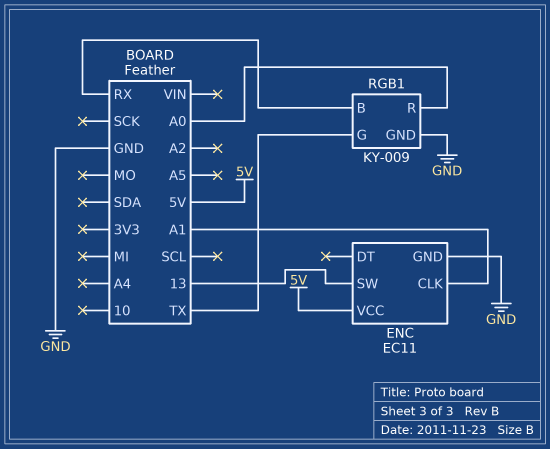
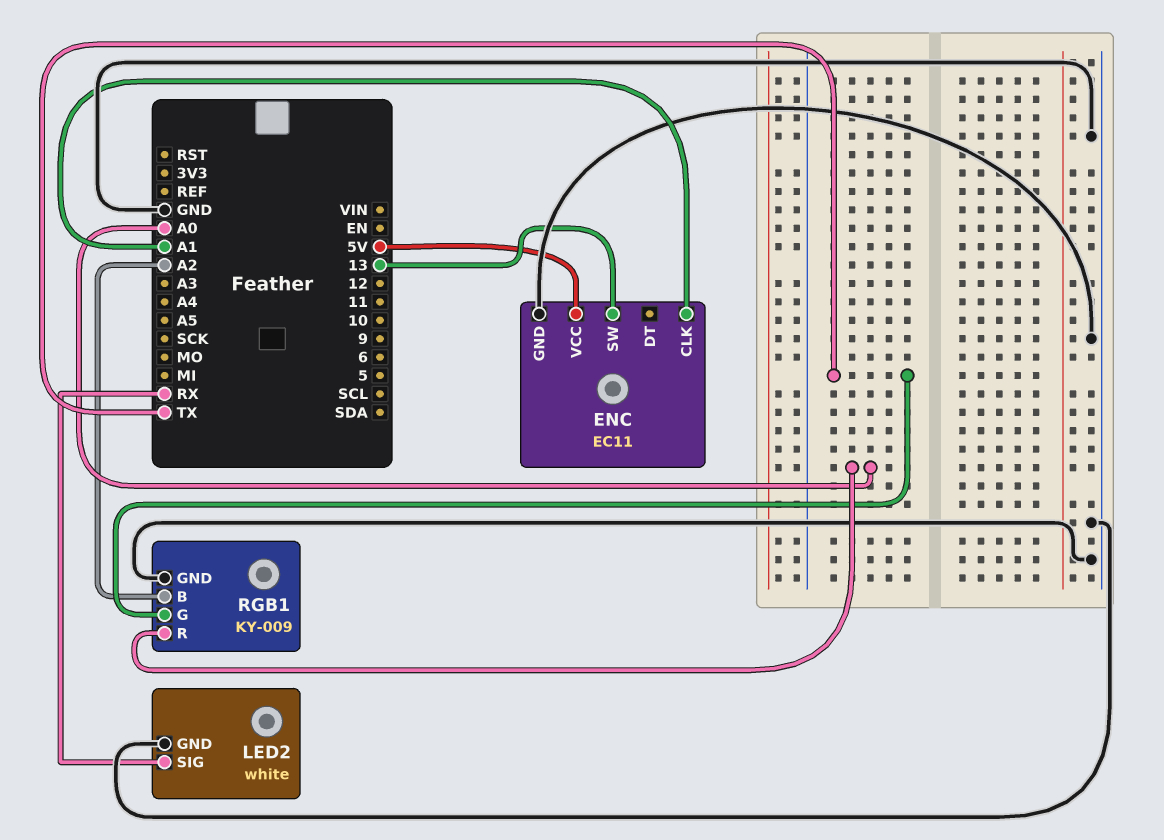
LED2: none -> white
LED2 pin GND: none -> GND
LED2 pin SIG: none -> RX
RGB1 pin B: RX -> A2

